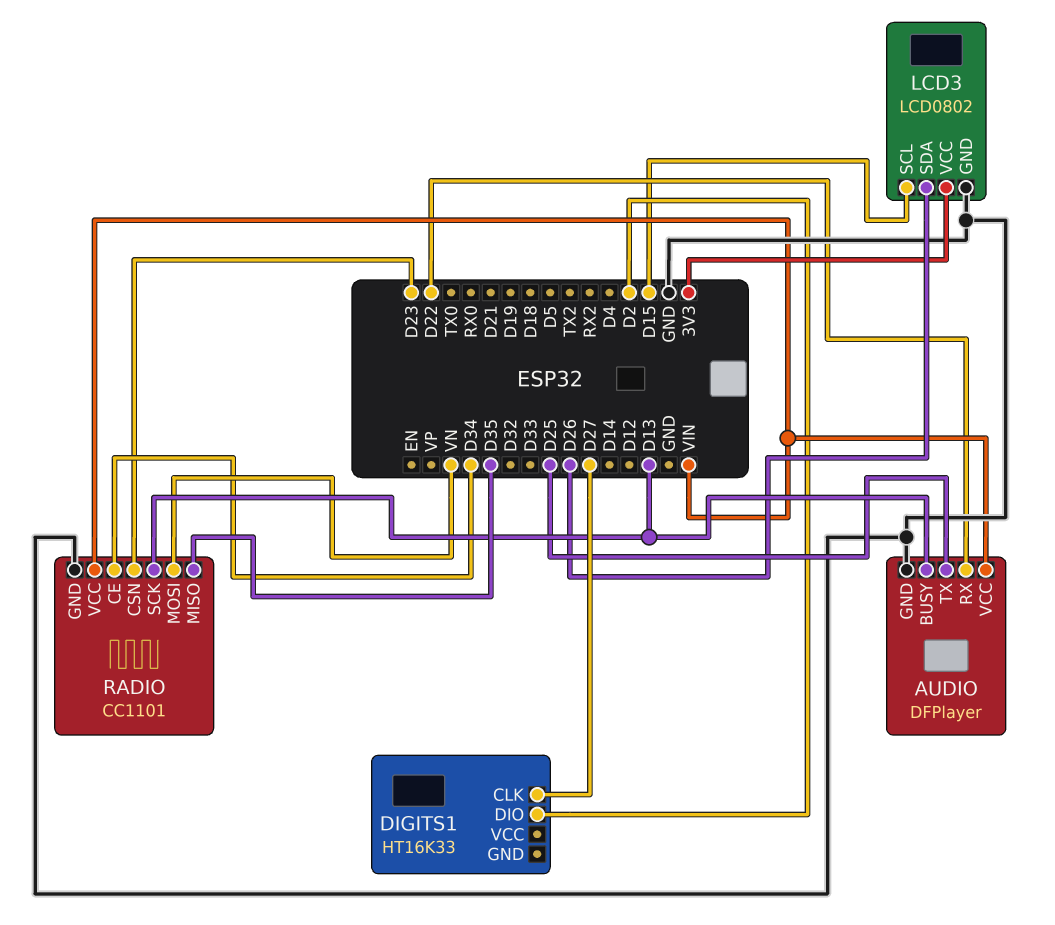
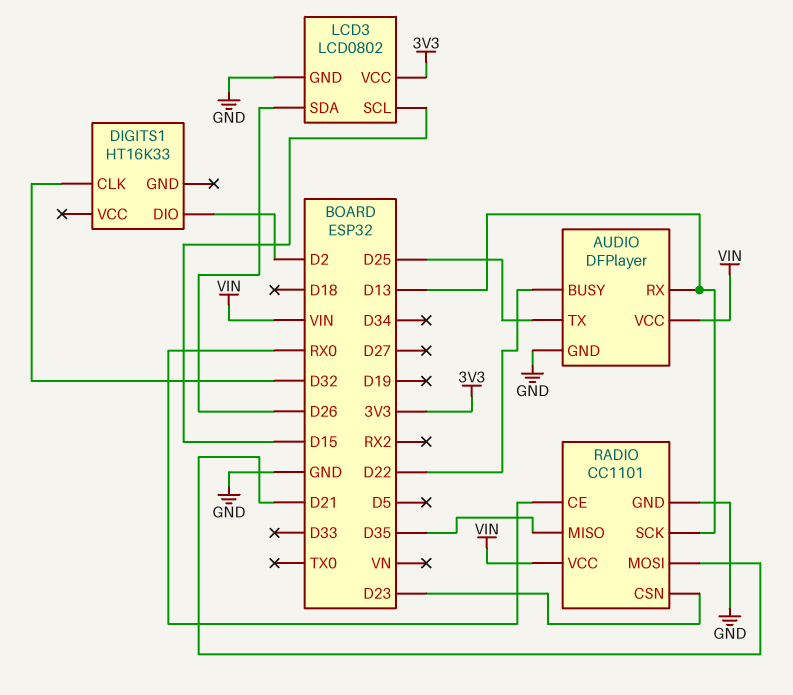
AUDIO pin BUSY: D13 -> D22
AUDIO pin RX: D22 -> D13
DIGITS1 pin CLK: D27 -> D32
RADIO pin CE: D34 -> RX0
RADIO pin MOSI: VN -> D21

